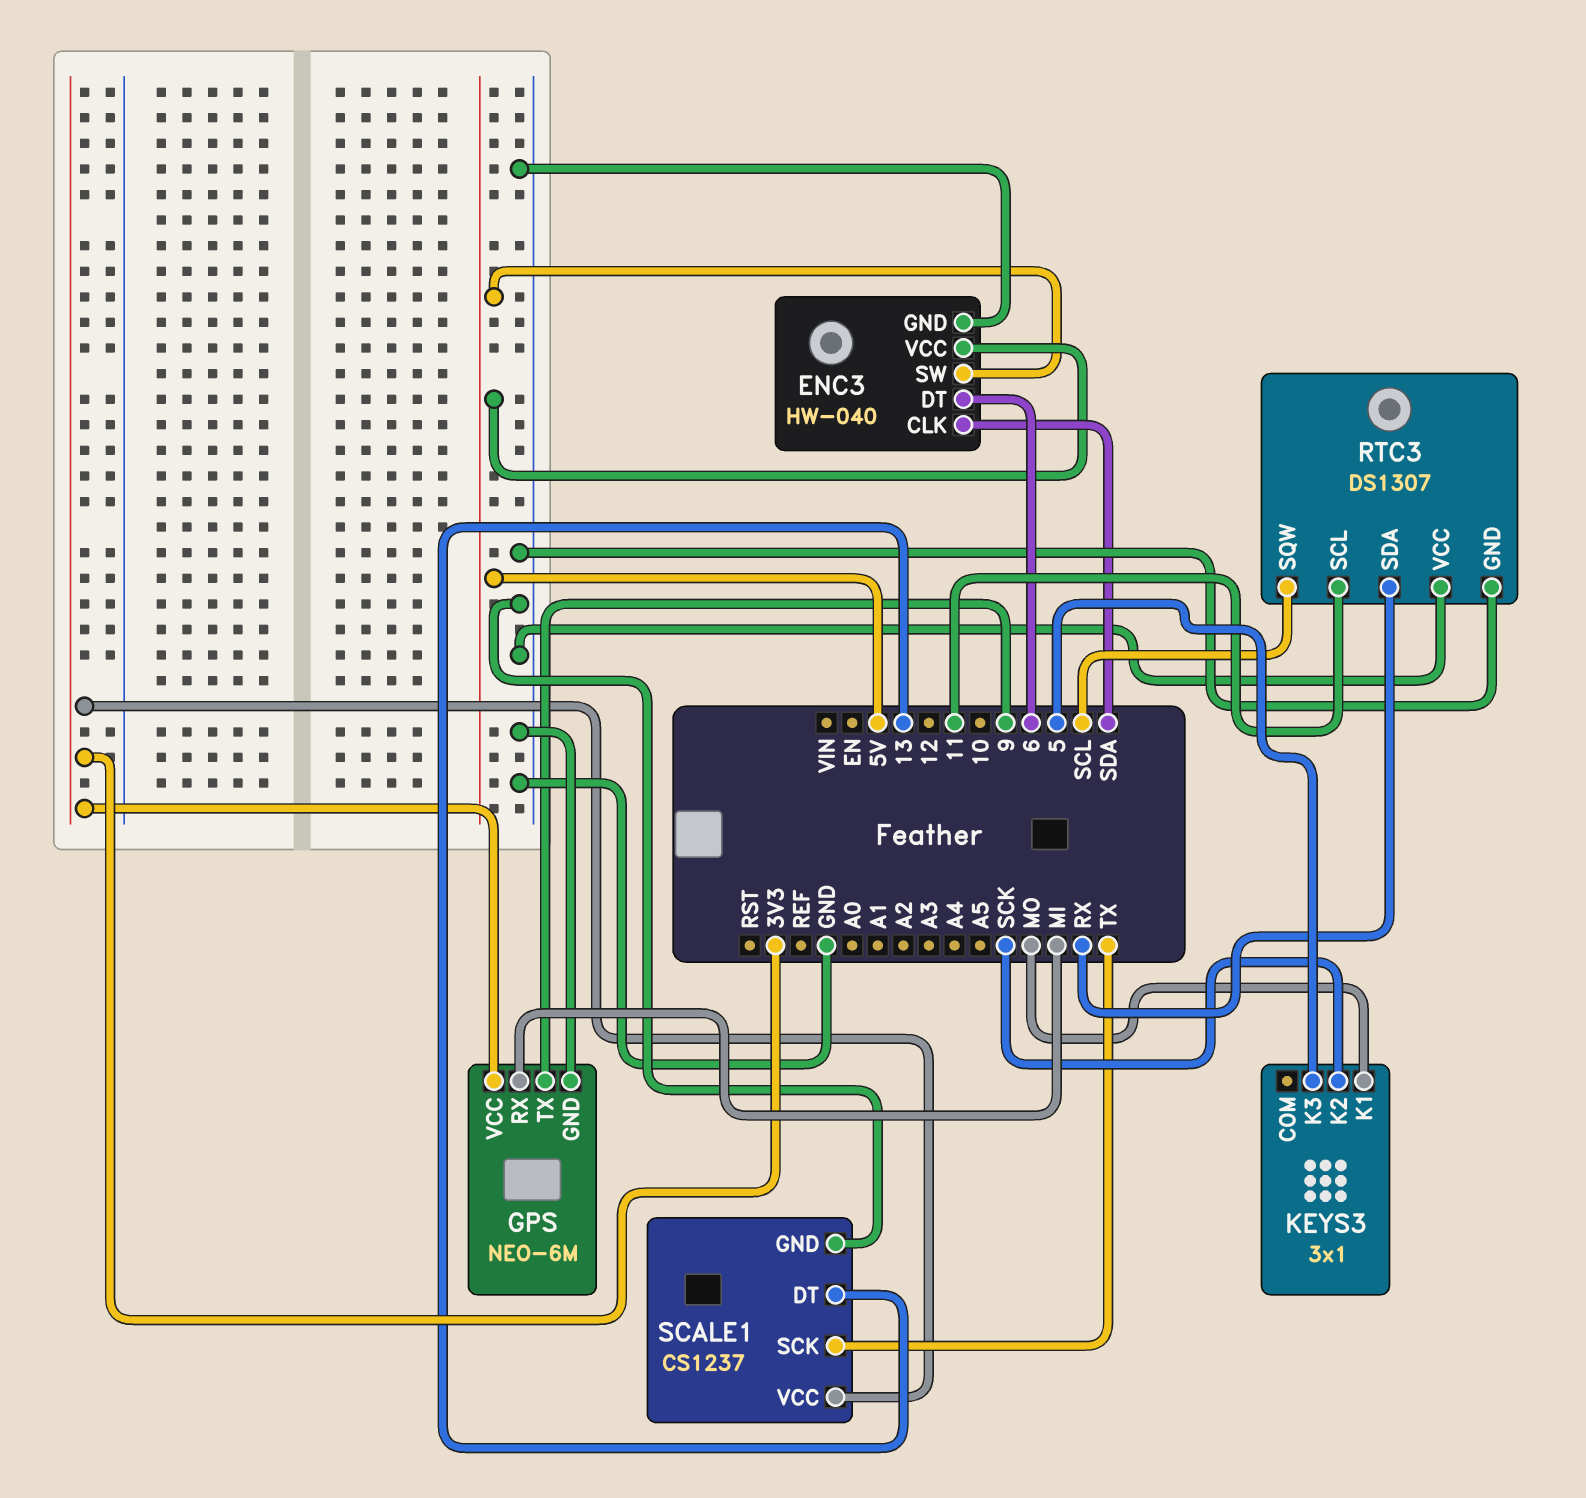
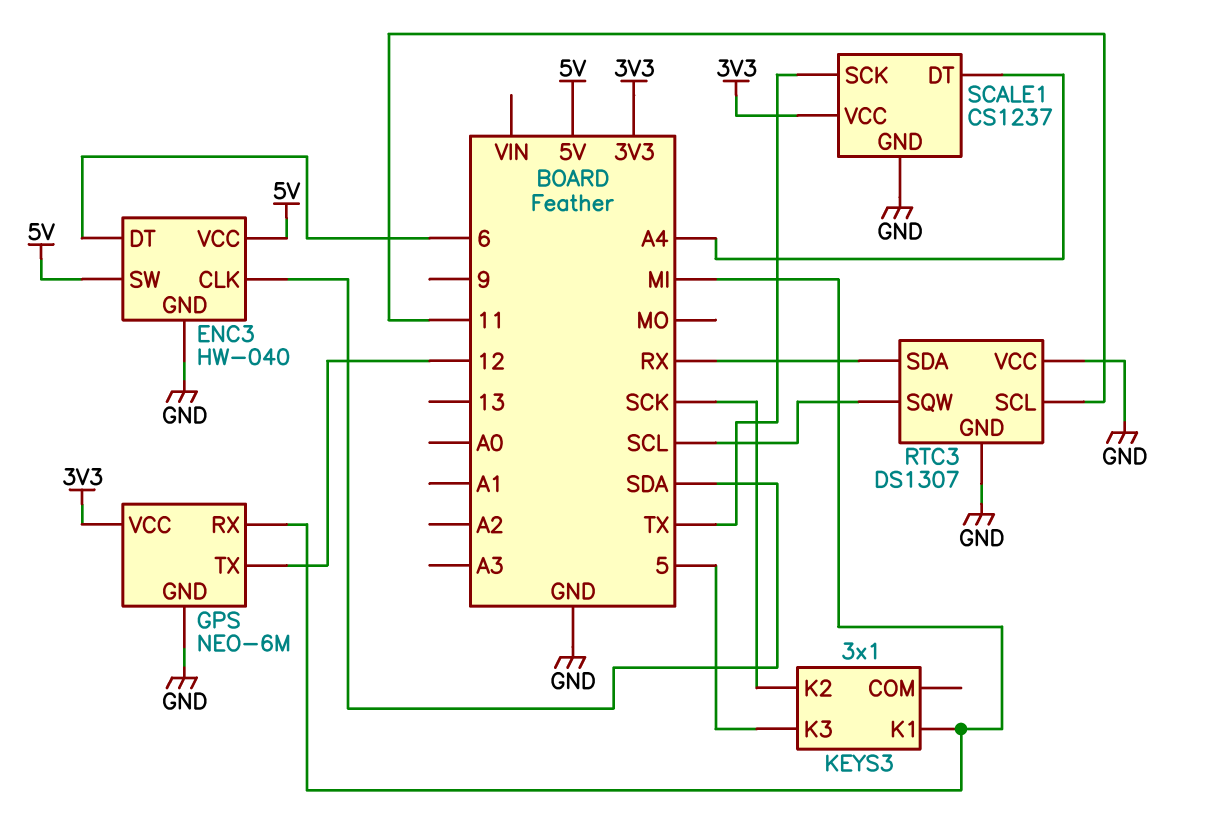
GPS pin TX: 9 -> 12
KEYS3 pin K1: MO -> MI
SCALE1 pin DT: 13 -> A4

